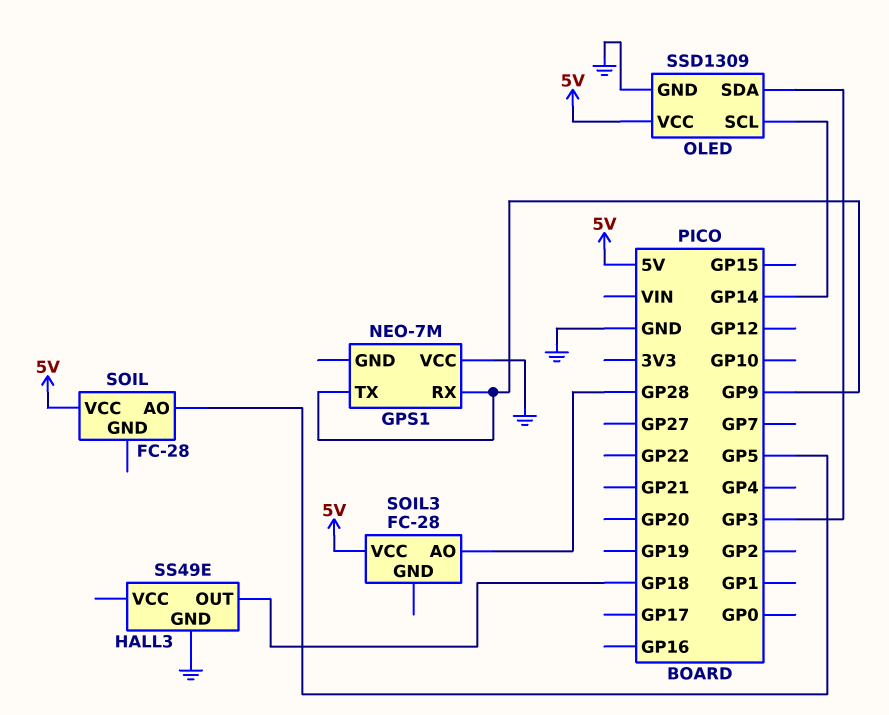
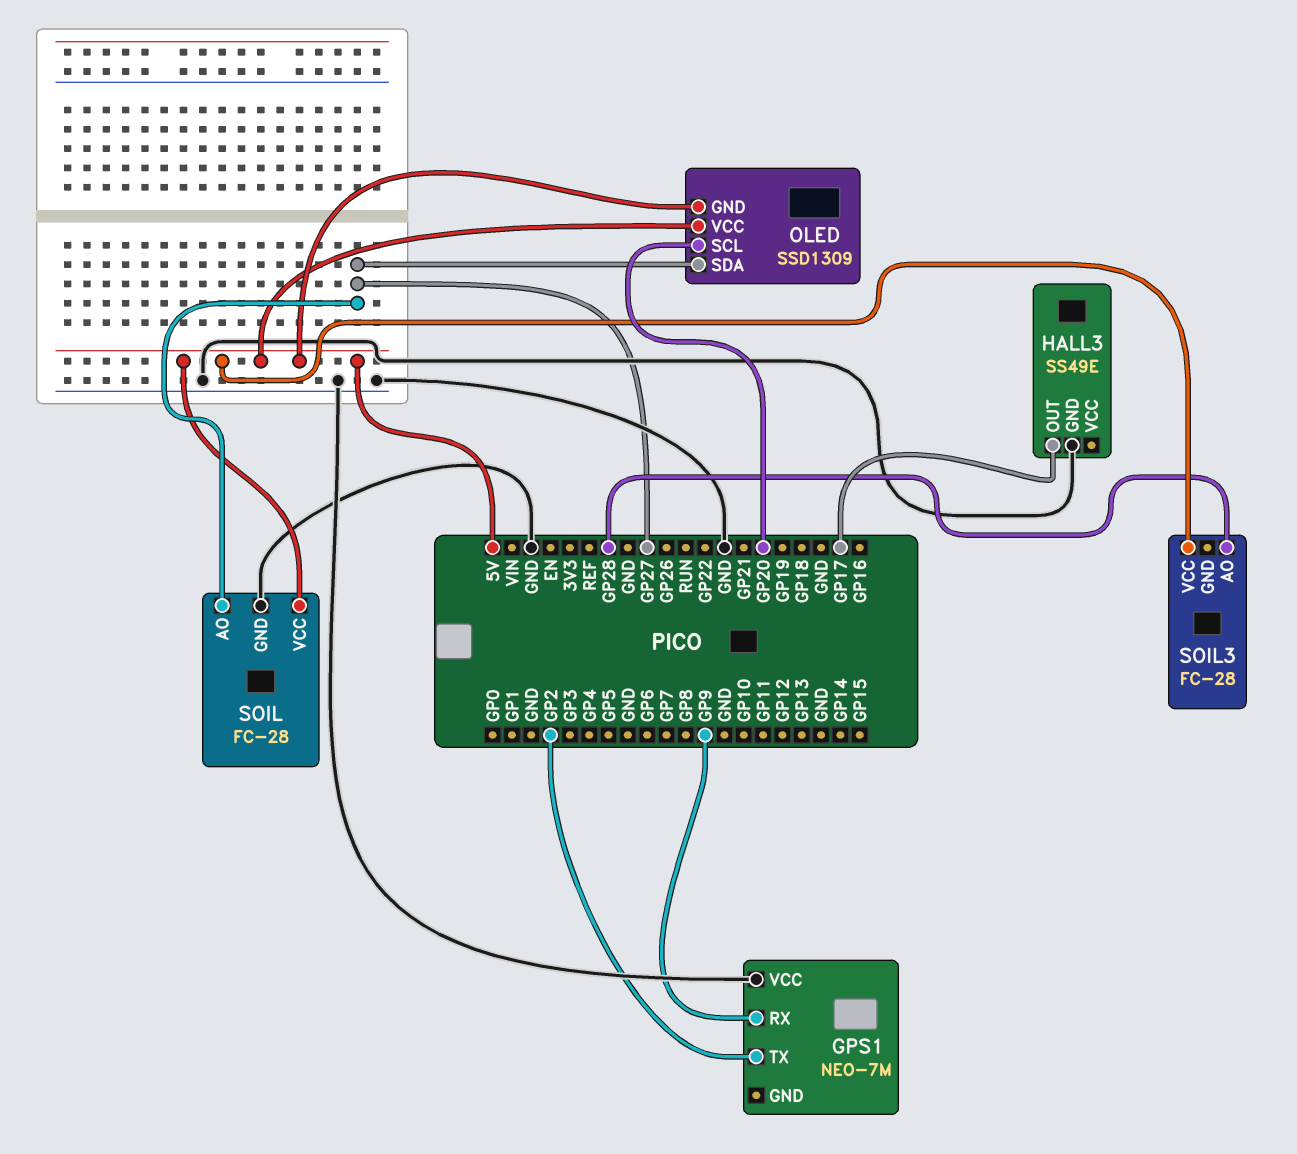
GPS1 pin TX: GP9 -> GP2
HALL3 pin OUT: GP18 -> GP17
OLED pin GND: GND -> 5V
OLED pin SCL: GP14 -> GP20
OLED pin SDA: GP3 -> GP27
SOIL pin AO: GP5 -> GP27
SOIL pin GND: none -> GND

